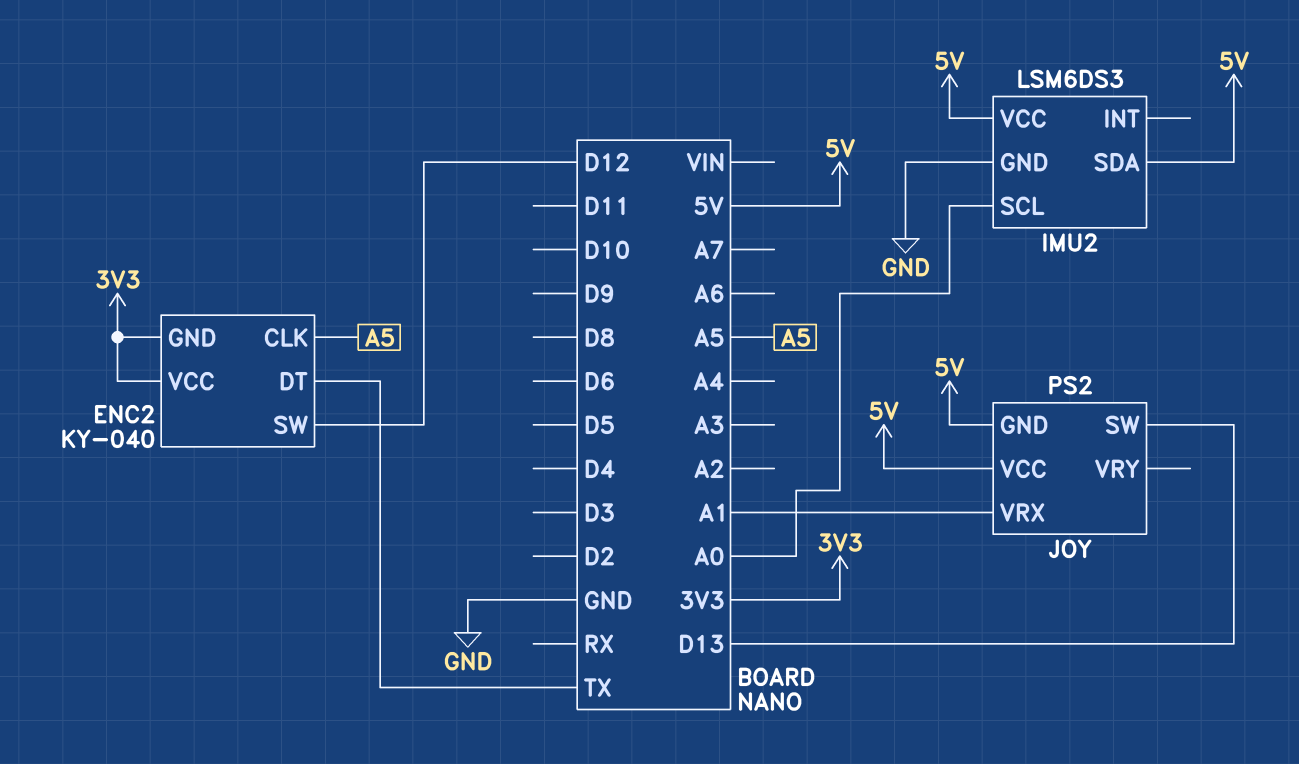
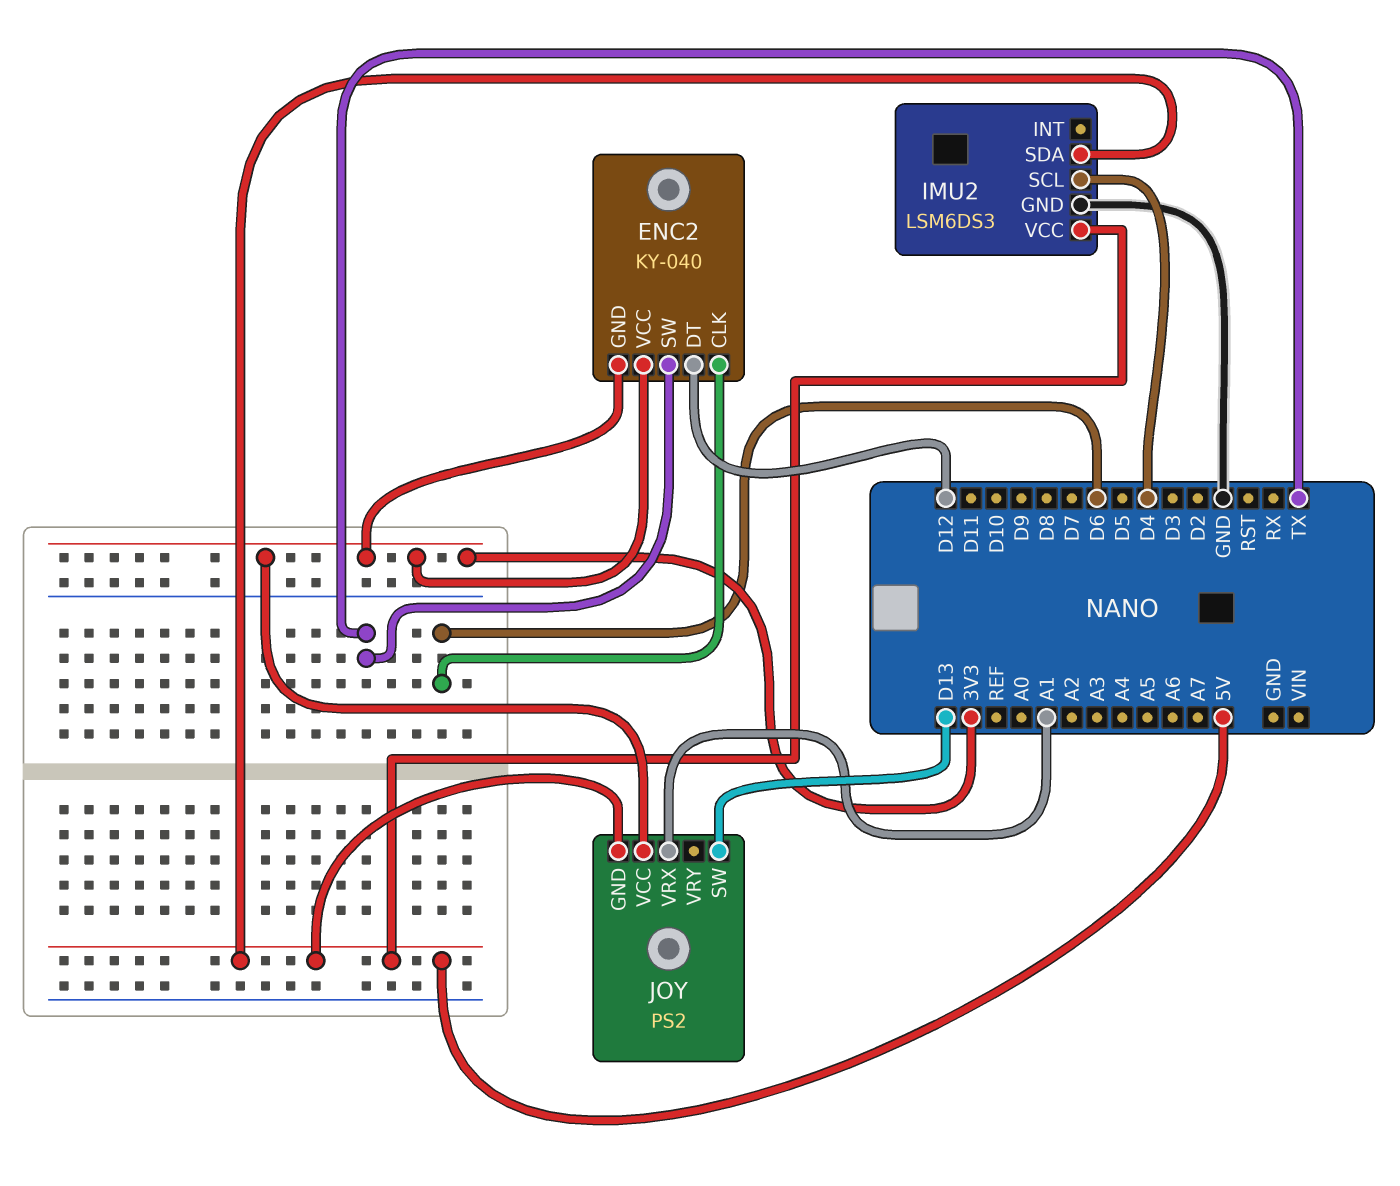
ENC2 pin CLK: A5 -> D6
ENC2 pin DT: TX -> D12
ENC2 pin SW: D12 -> TX
IMU2 pin SCL: A0 -> D4
JOY pin VCC: 5V -> 3V3

